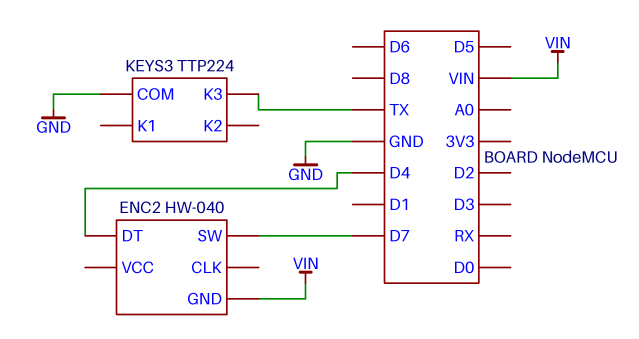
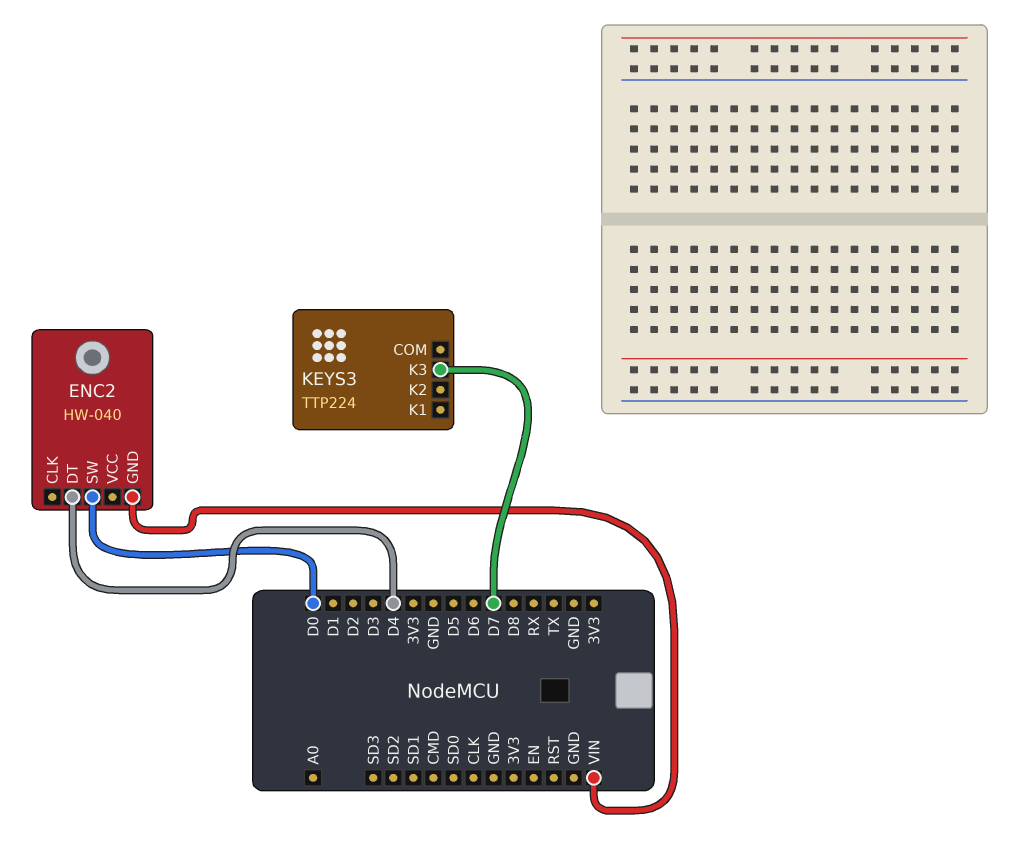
ENC2 pin SW: D7 -> D0
KEYS3 pin COM: GND -> none
KEYS3 pin K3: TX -> D7

